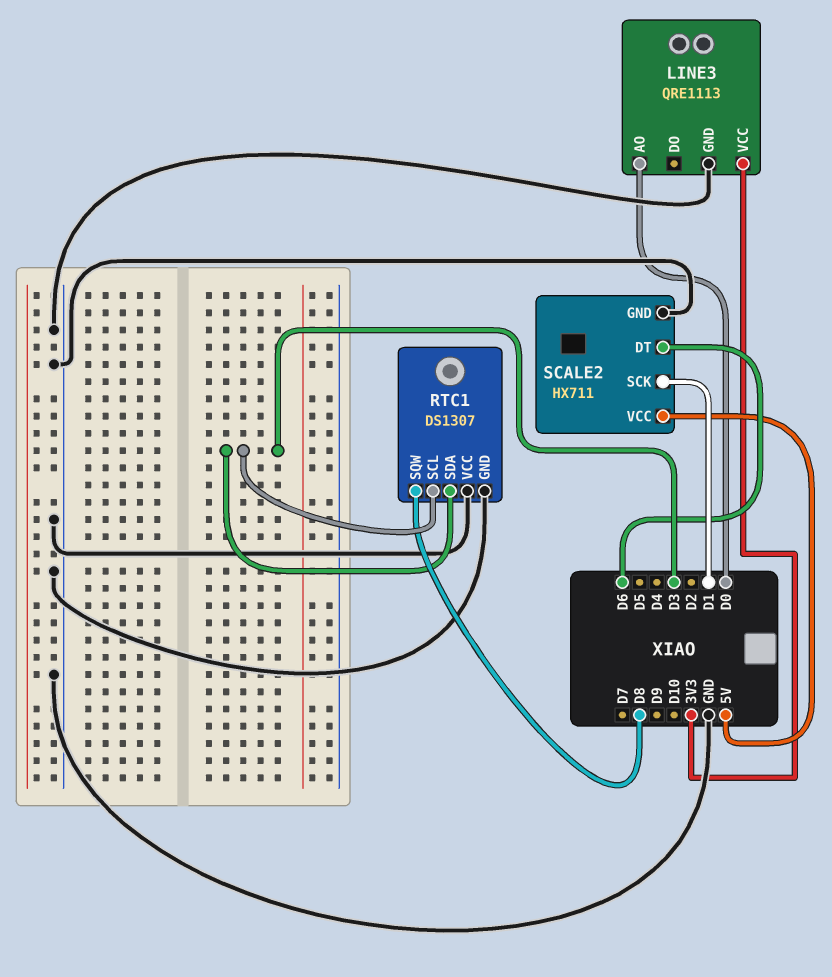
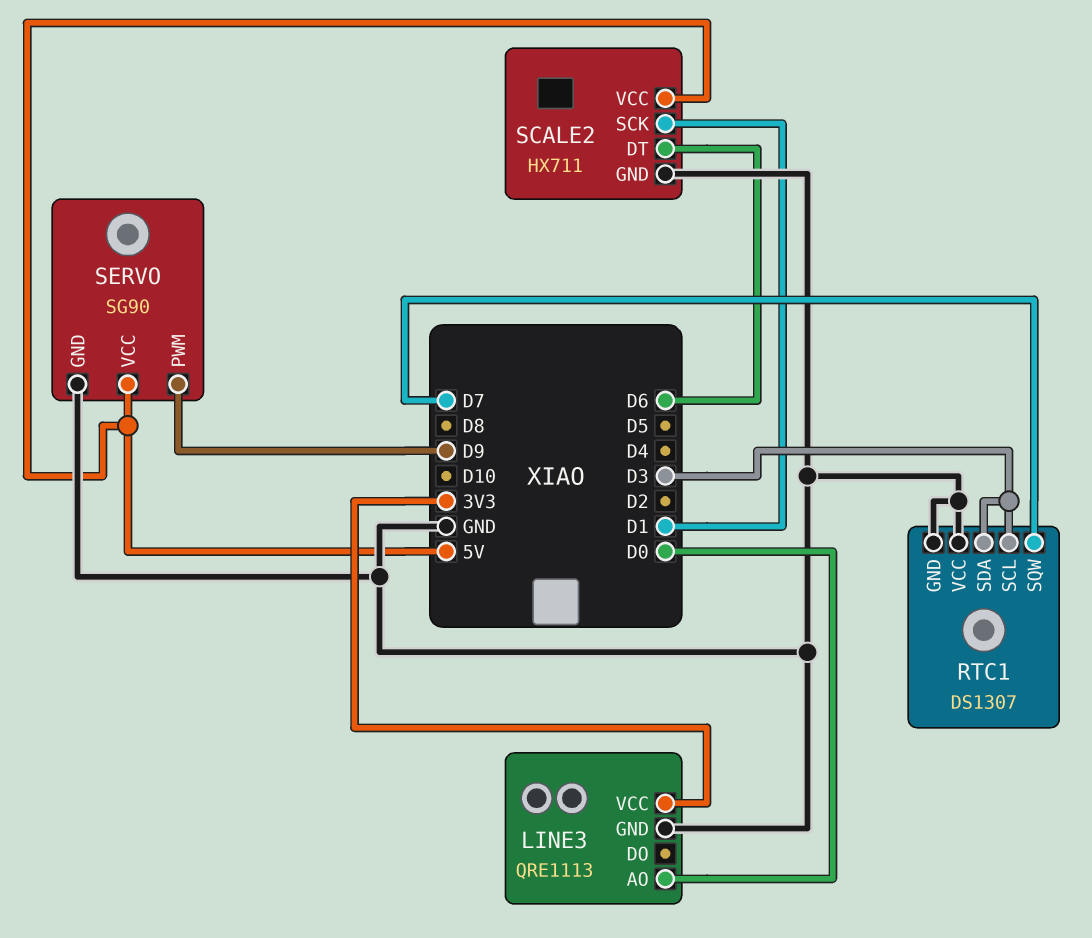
RTC1 pin SQW: D8 -> D7
SERVO: none -> SG90
SERVO pin GND: none -> GND
SERVO pin PWM: none -> D9
SERVO pin VCC: none -> 5V

